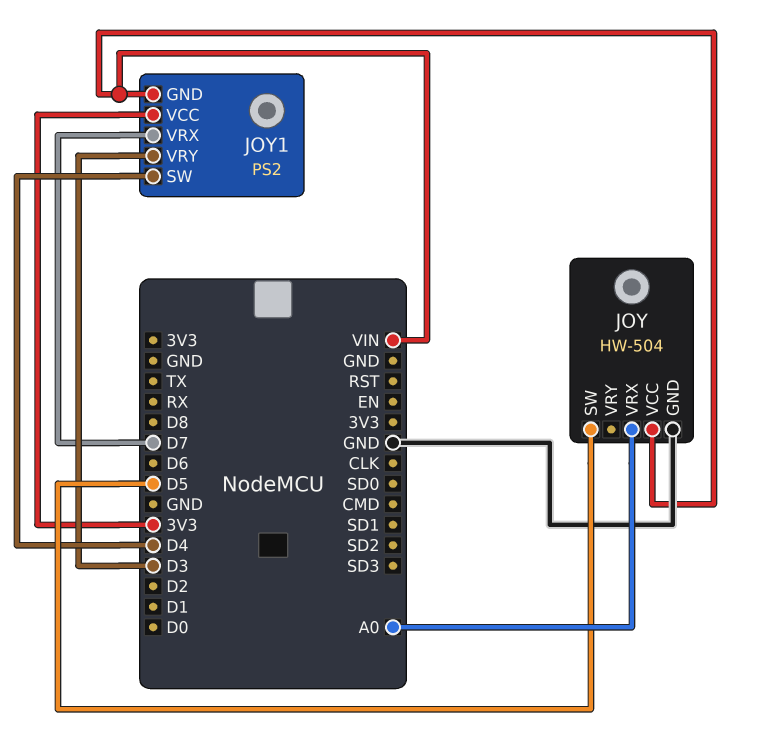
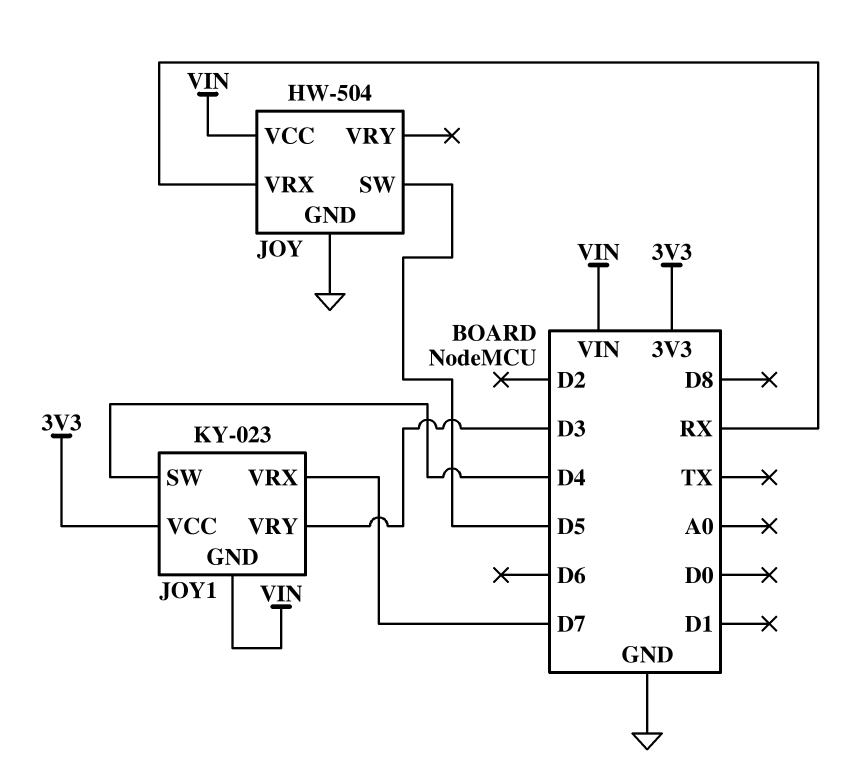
JOY pin VRX: A0 -> RX
JOY1: PS2 -> KY-023

